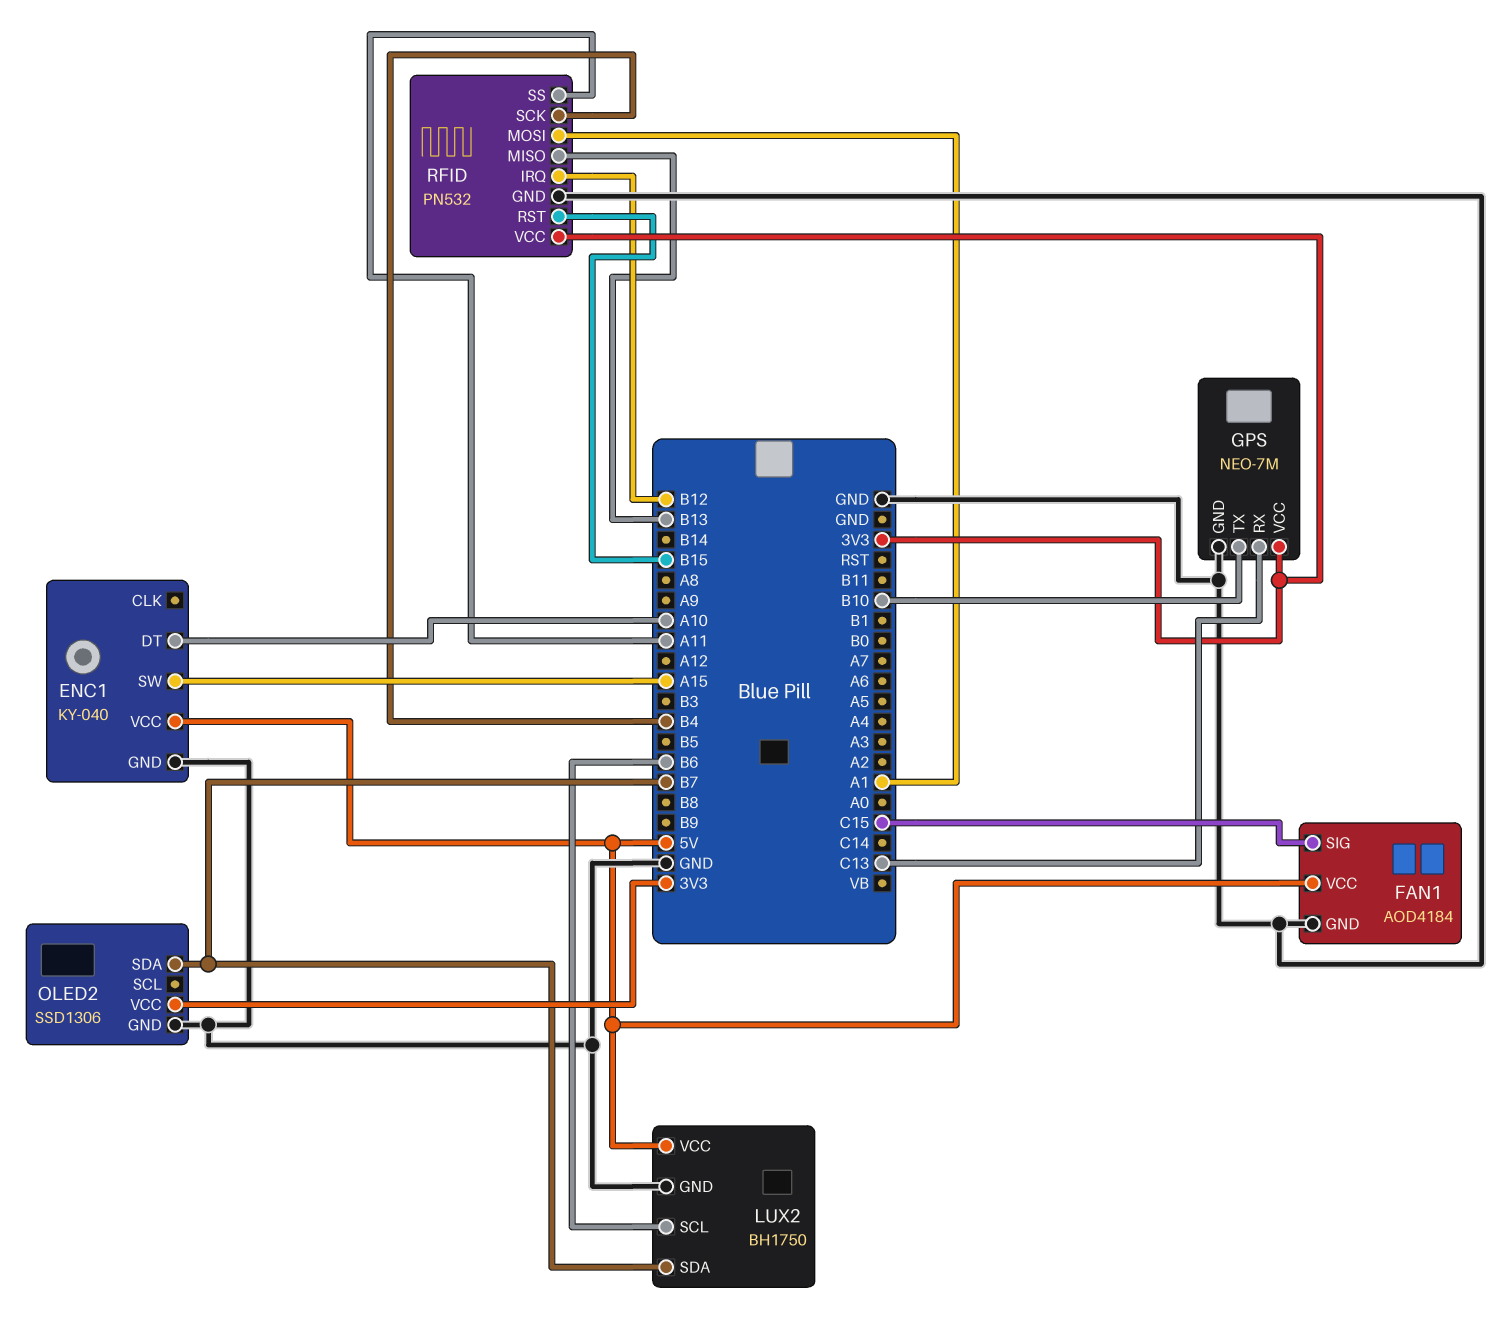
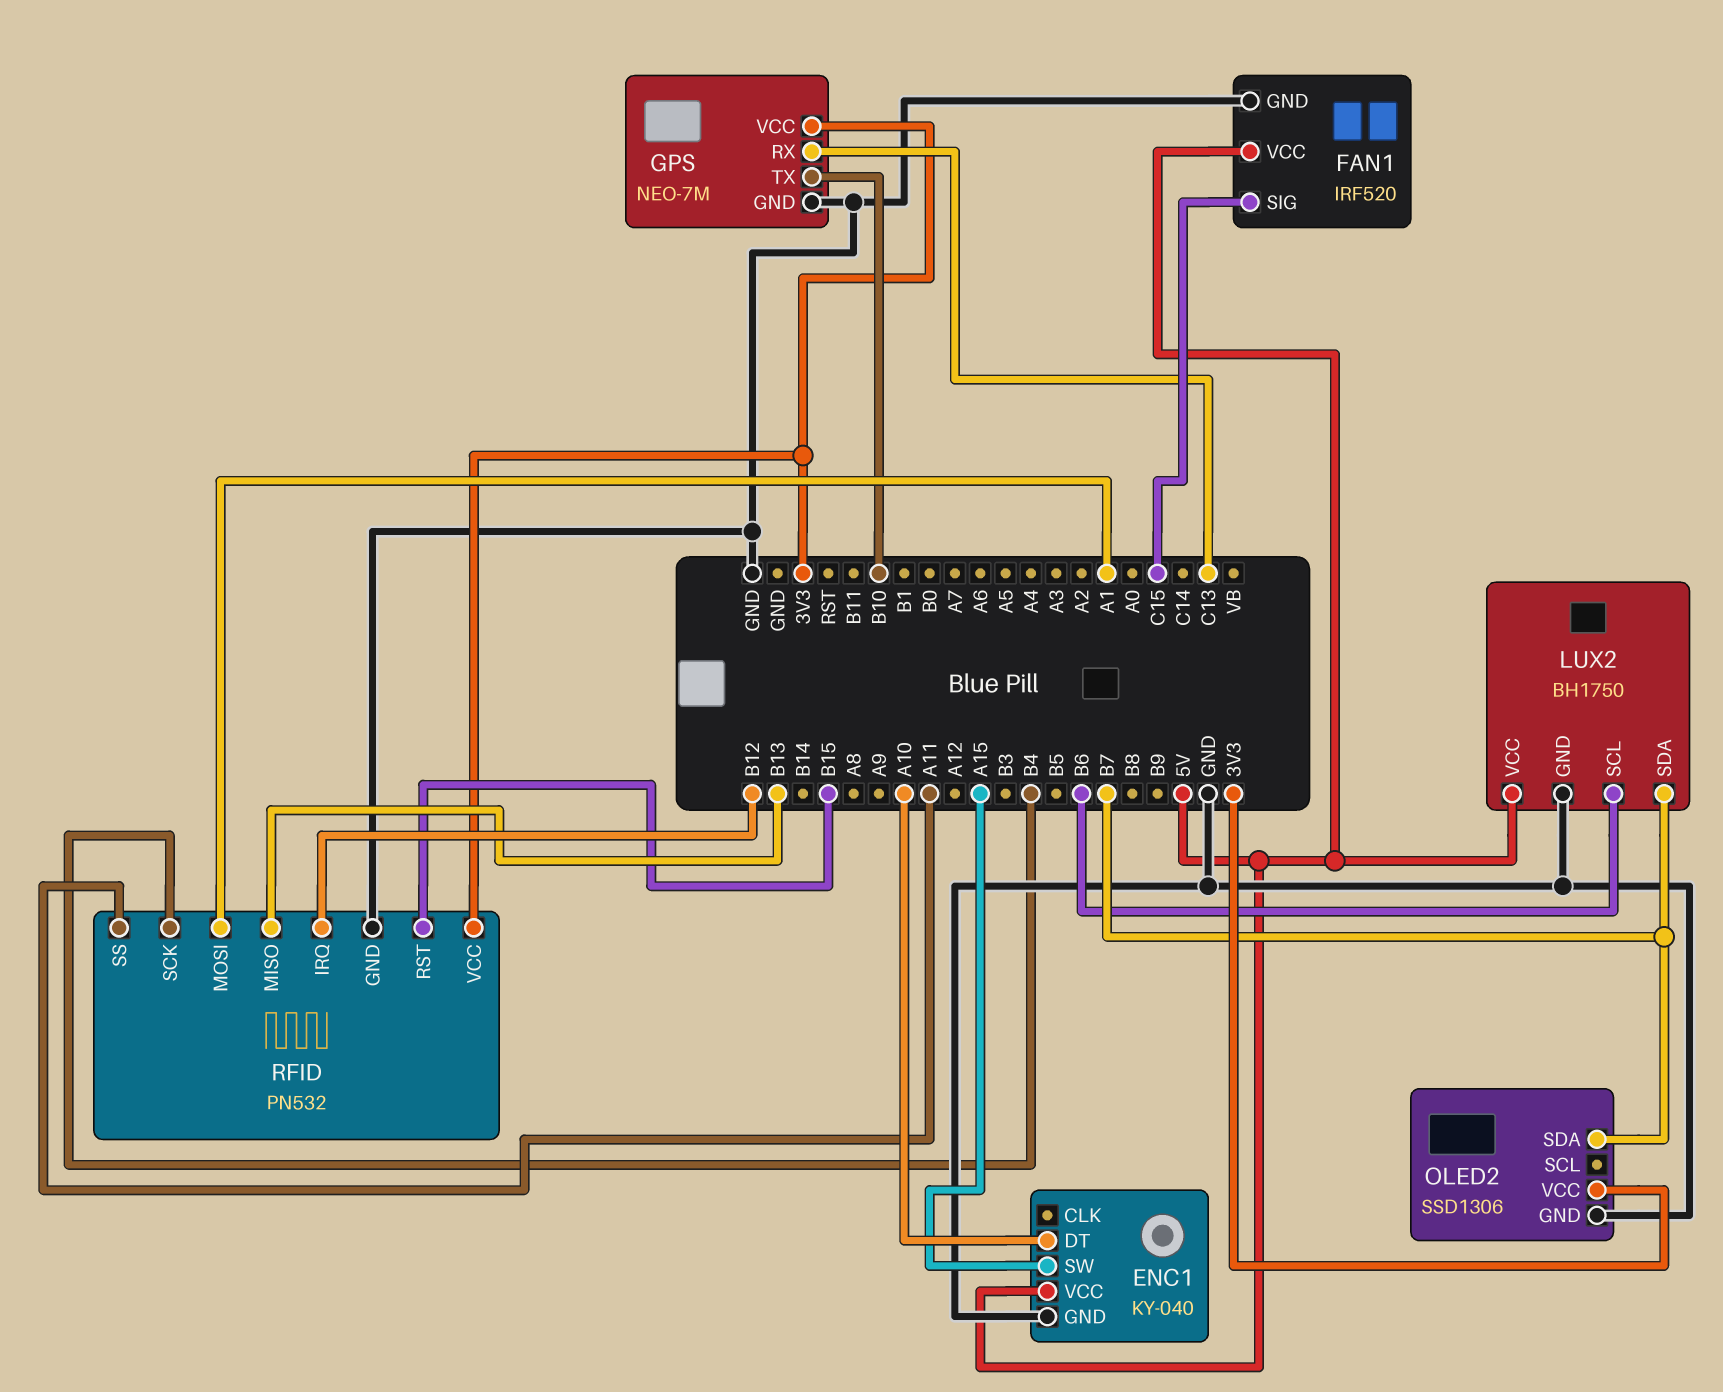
FAN1: AOD4184 -> IRF520

